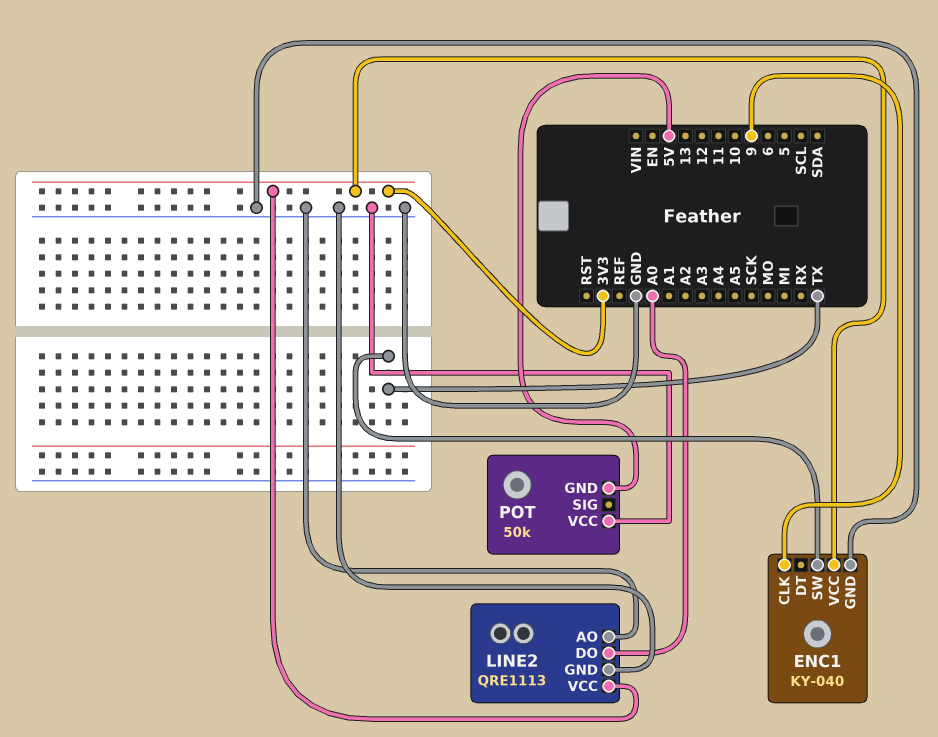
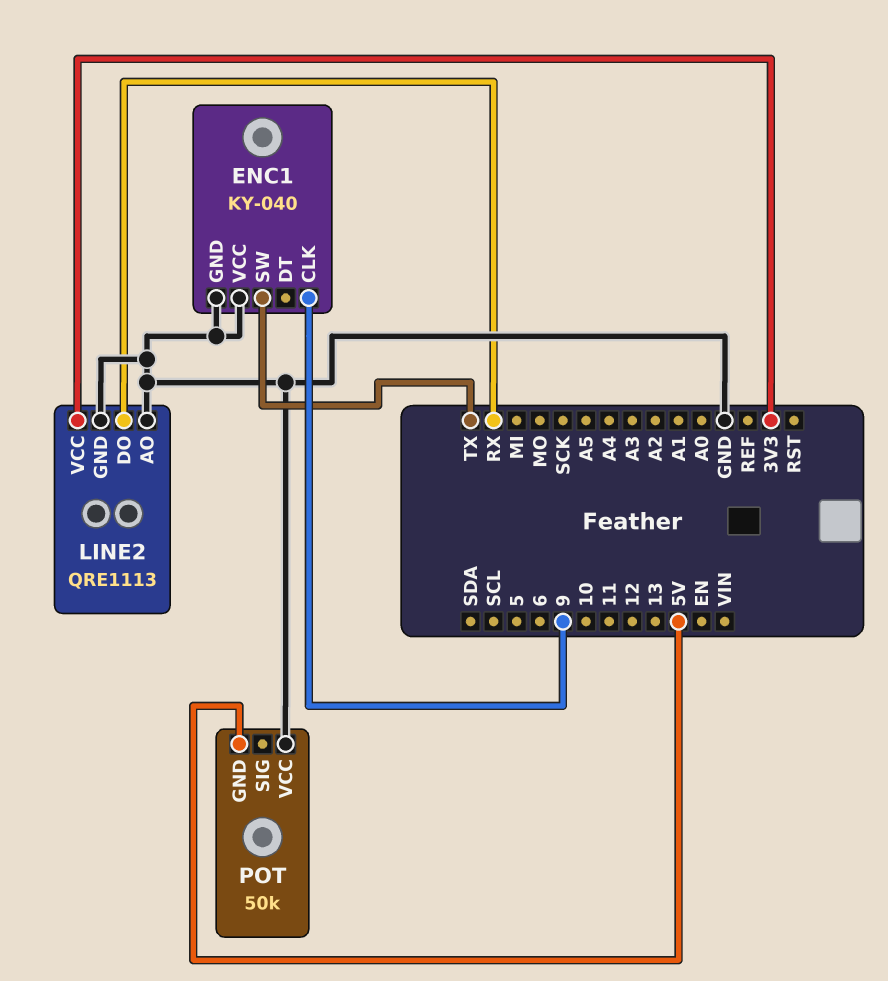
ENC1 pin VCC: 3V3 -> GND
LINE2 pin DO: A0 -> RX

